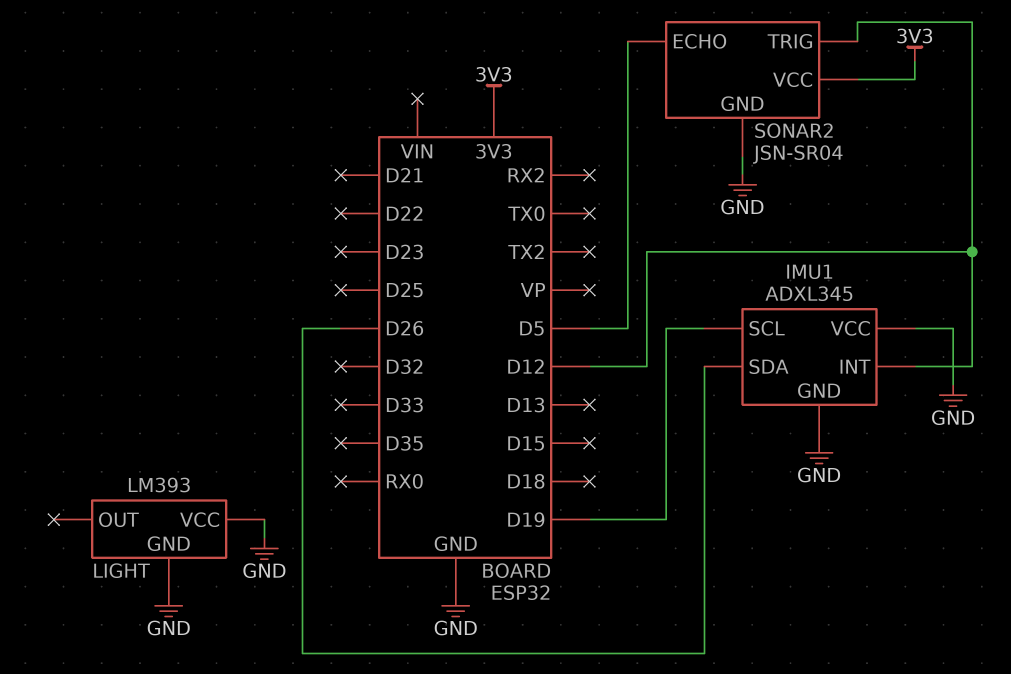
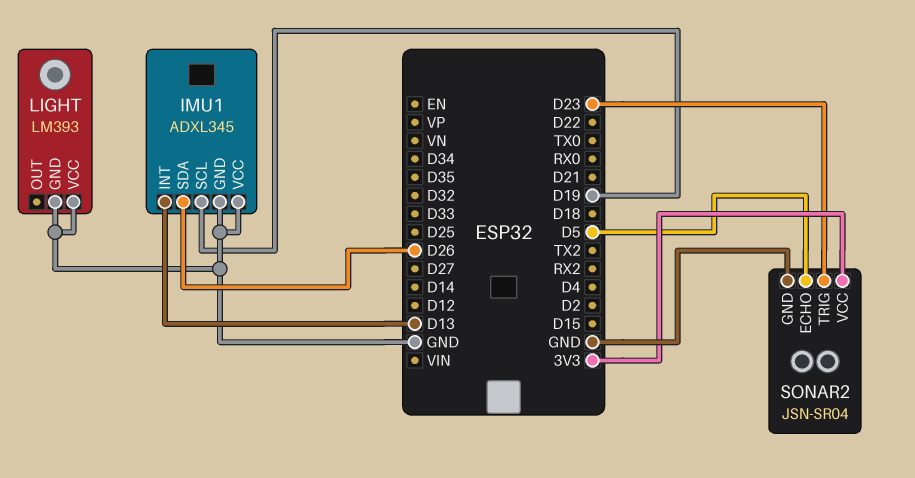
IMU1 pin INT: D12 -> D13
SONAR2 pin TRIG: D12 -> D23

